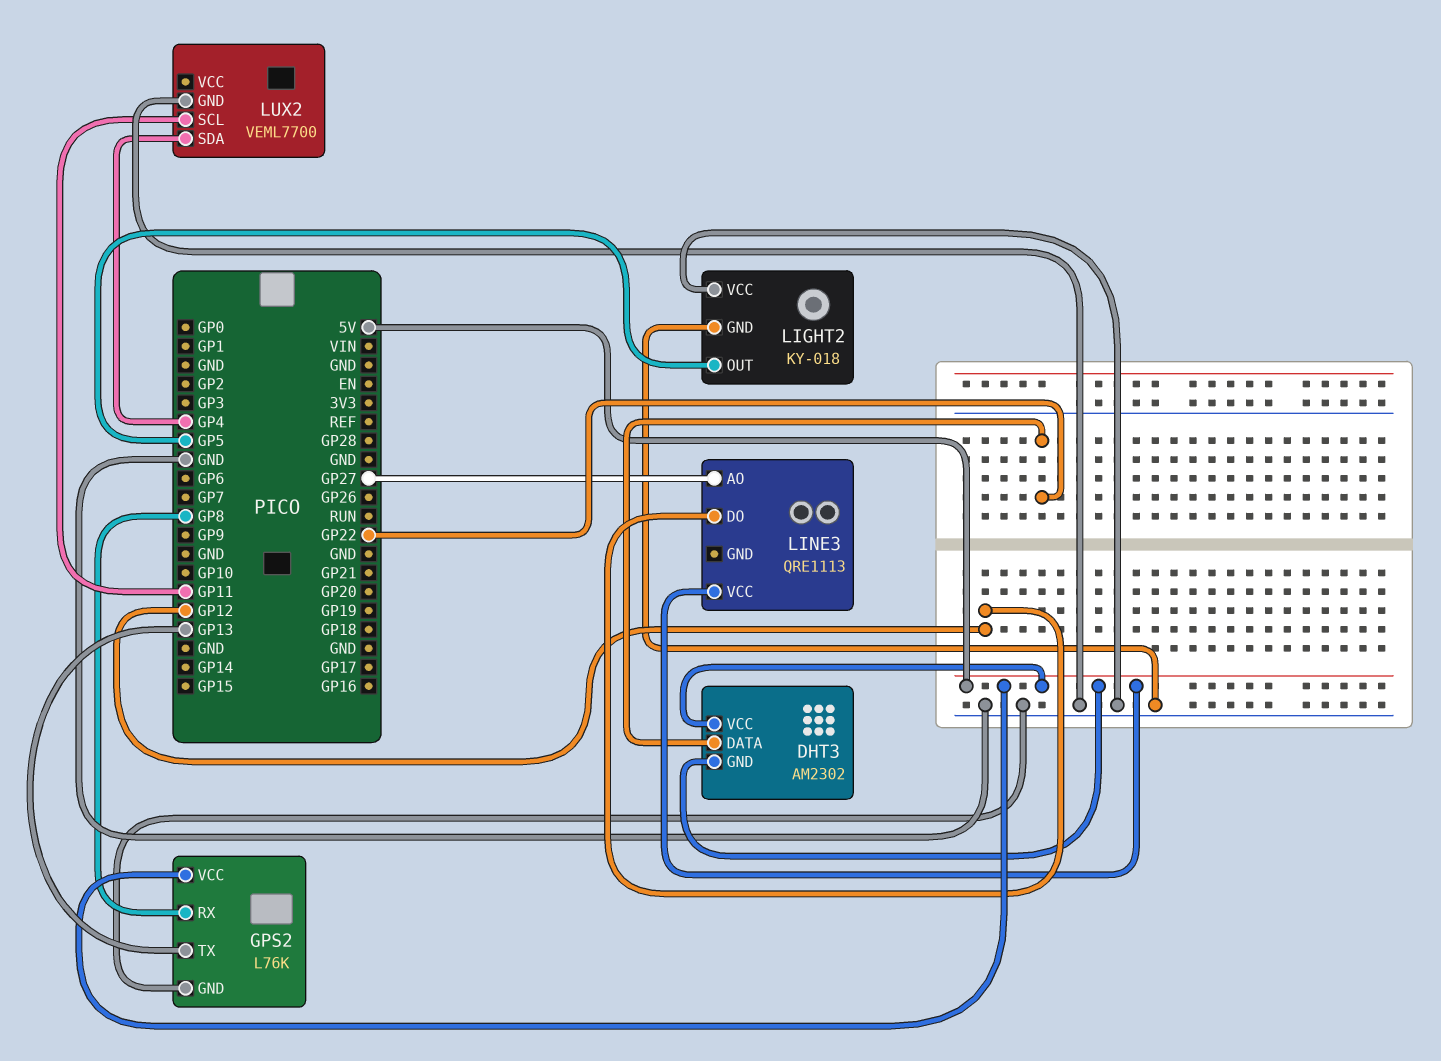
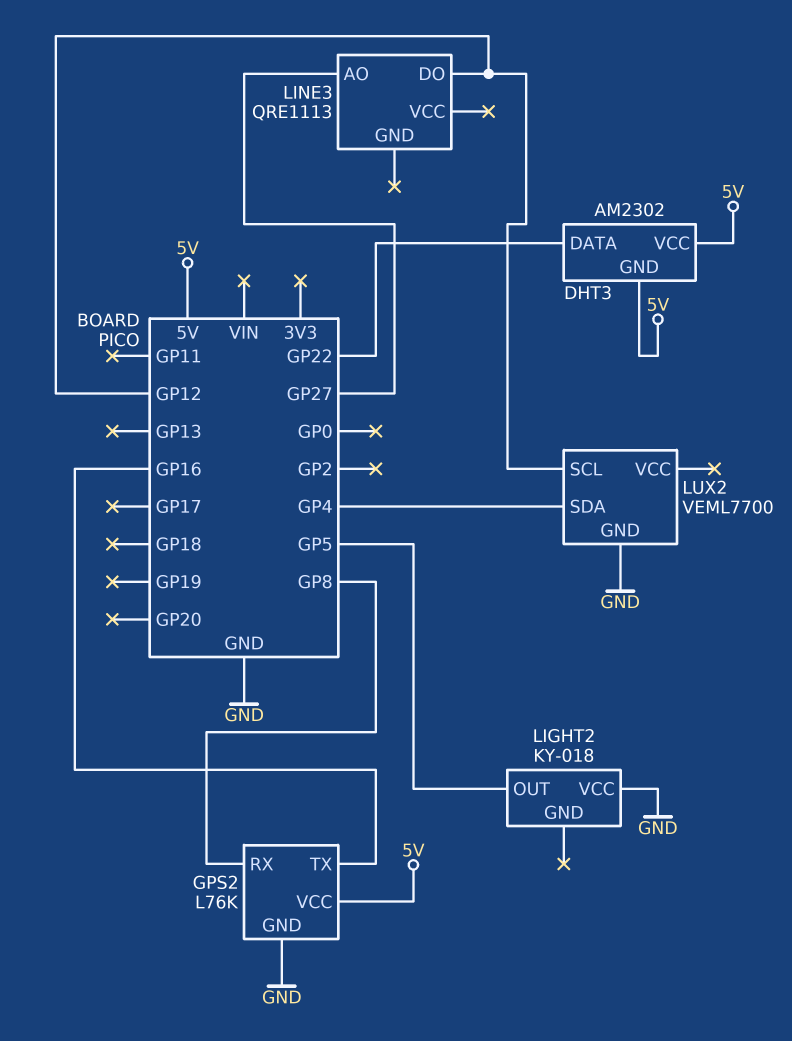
GPS2 pin TX: GP13 -> GP16
LIGHT2 pin GND: GND -> none
LINE3 pin VCC: 5V -> none
LUX2 pin SCL: GP11 -> GP12

